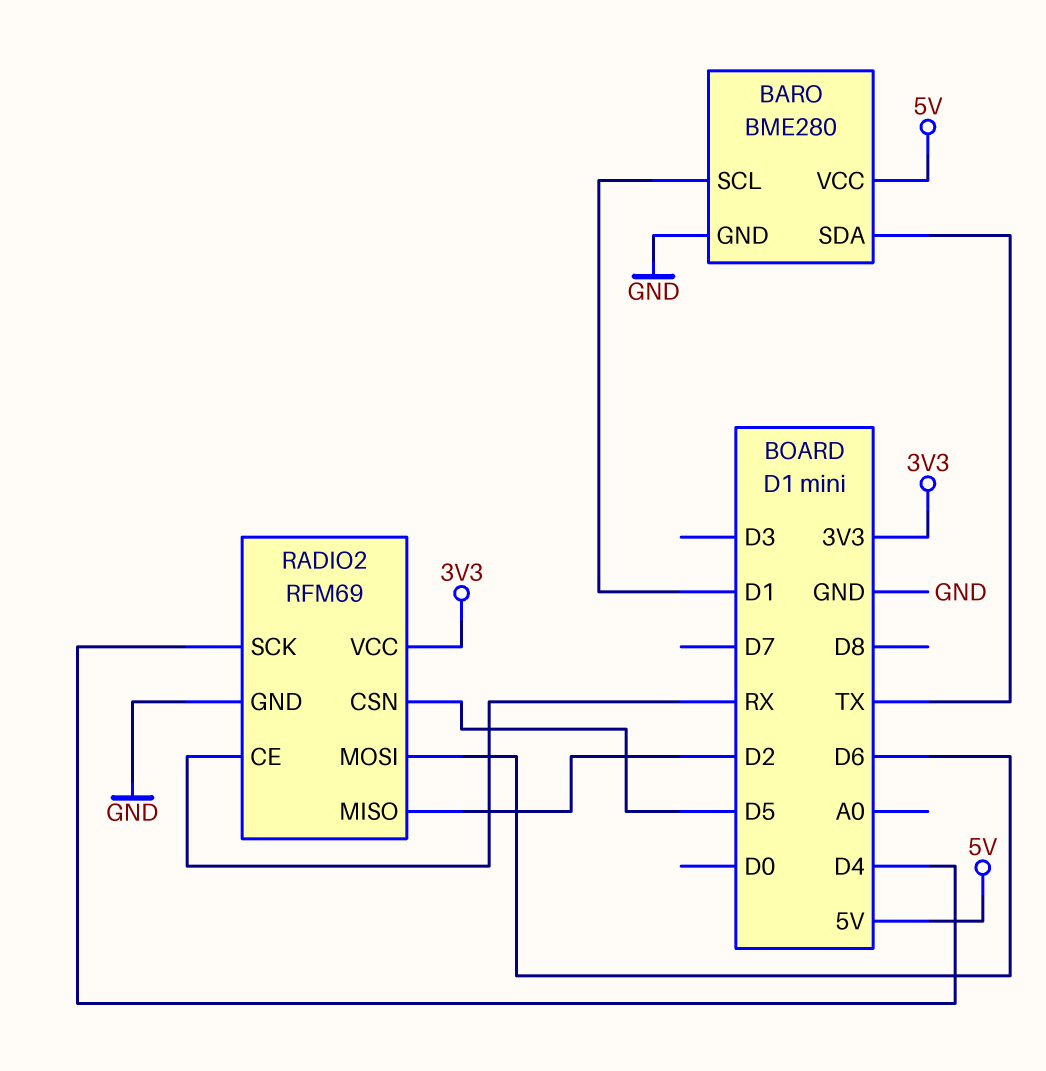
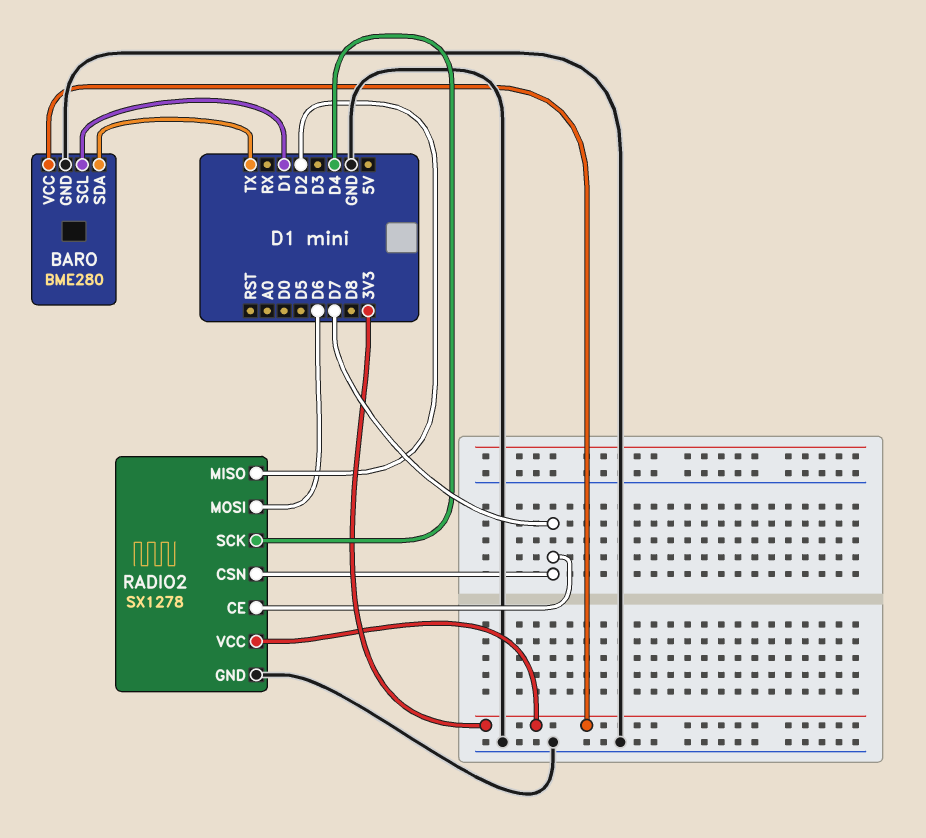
BARO pin VCC: 5V -> 3V3
RADIO2: RFM69 -> SX1278
RADIO2 pin CE: RX -> D7
RADIO2 pin CSN: D5 -> D7

